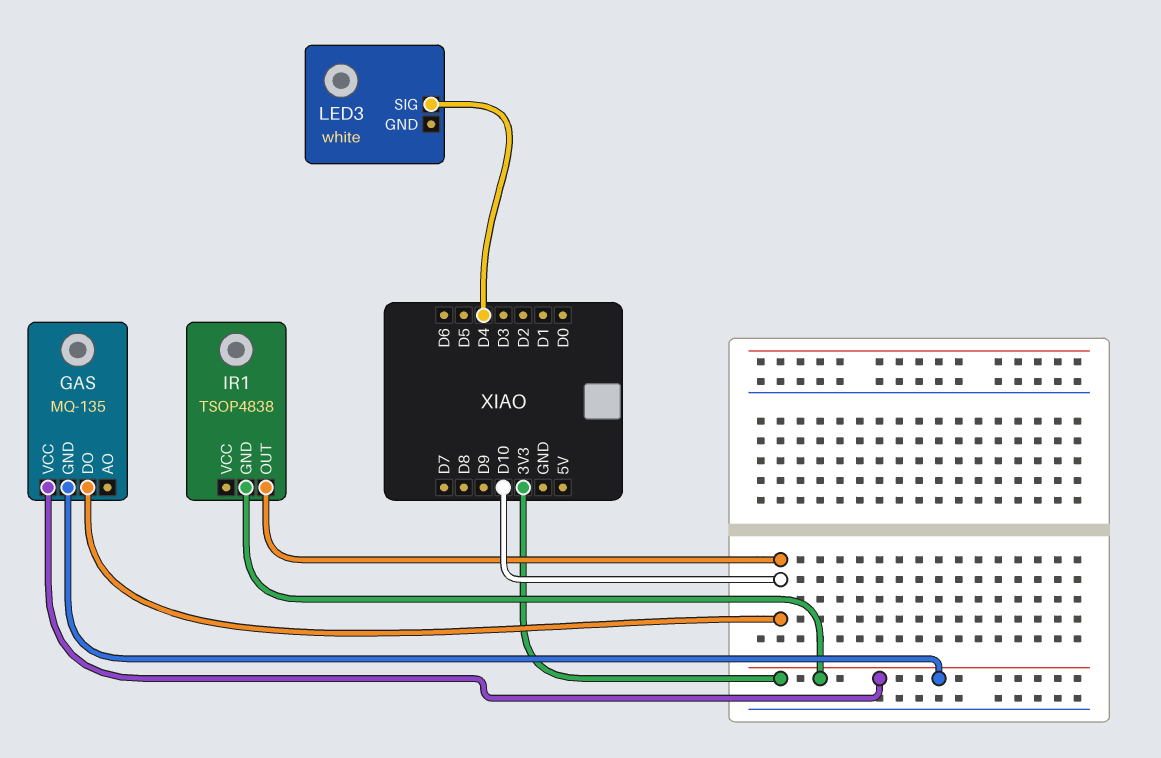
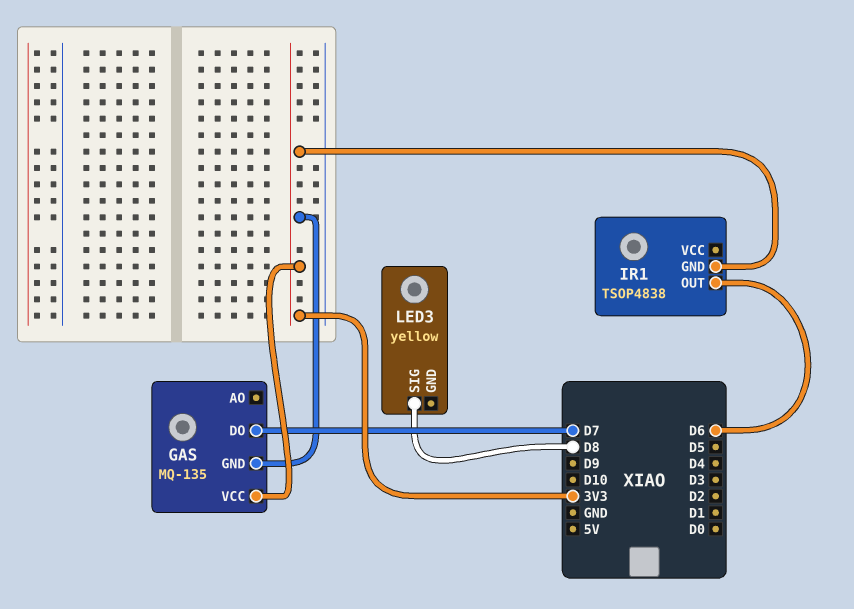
GAS pin DO: D10 -> D7
IR1 pin OUT: D10 -> D6
LED3: white -> yellow
LED3 pin SIG: D4 -> D8

